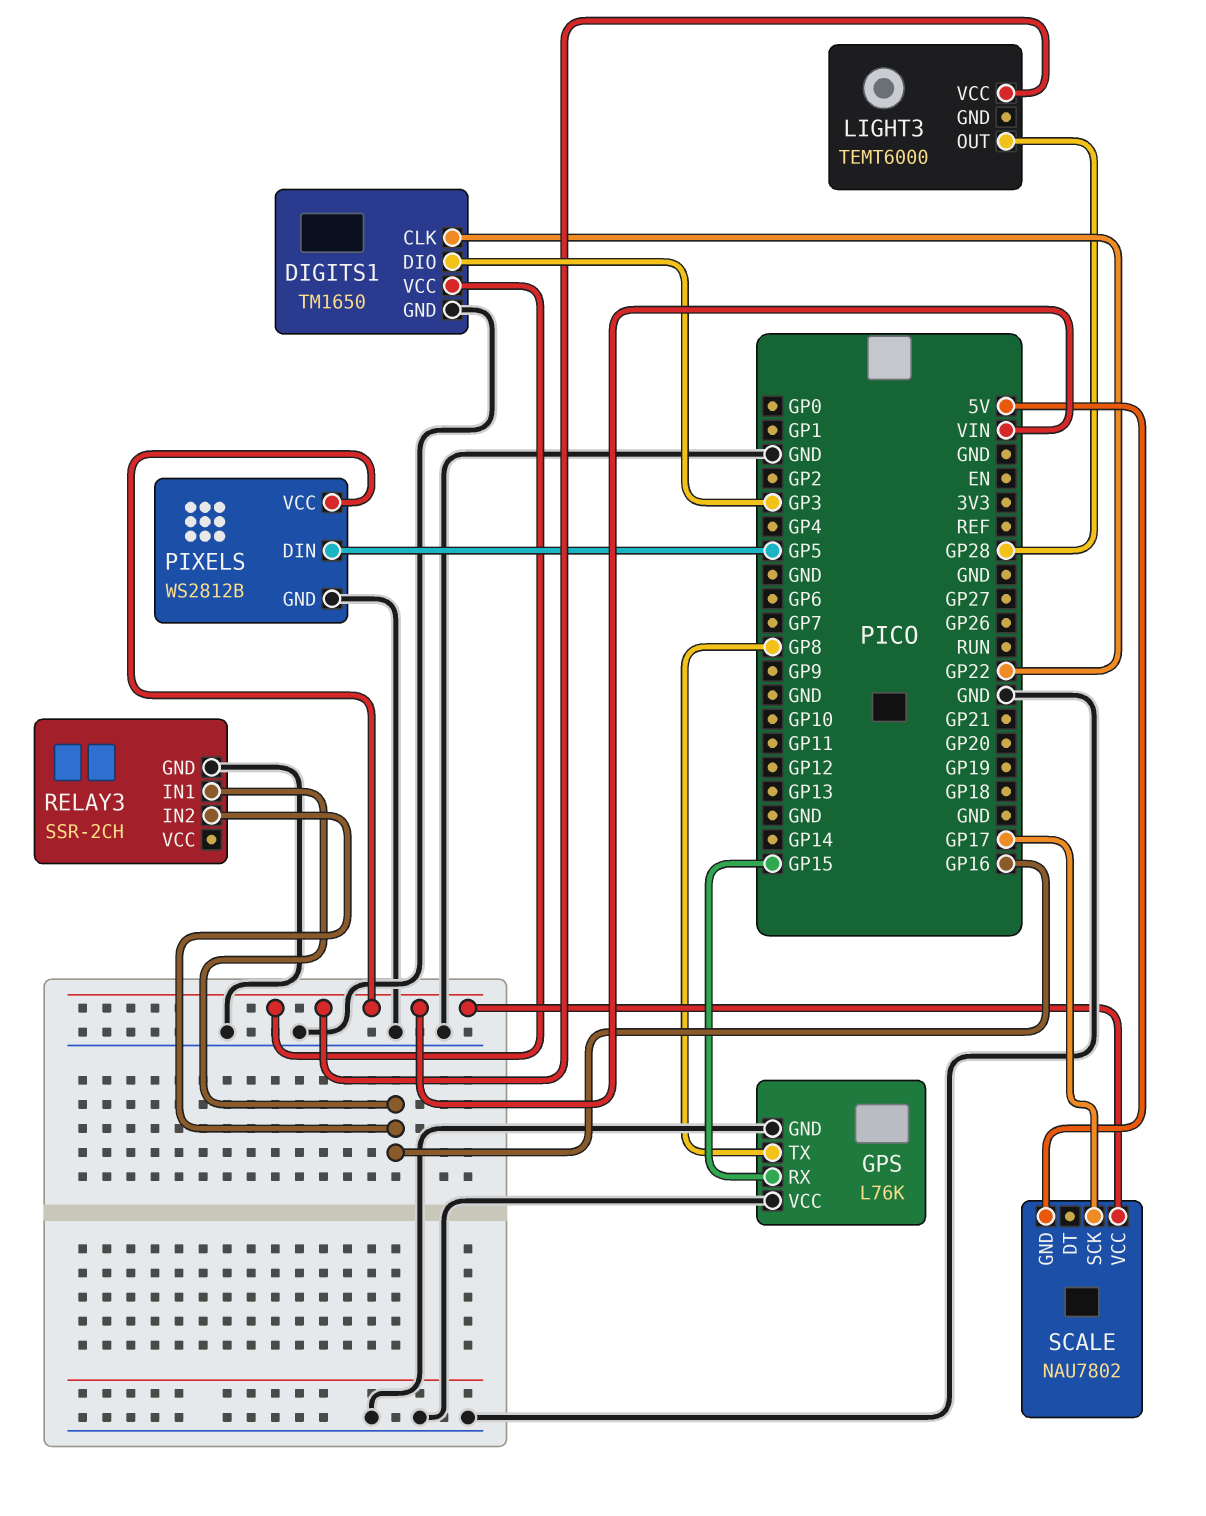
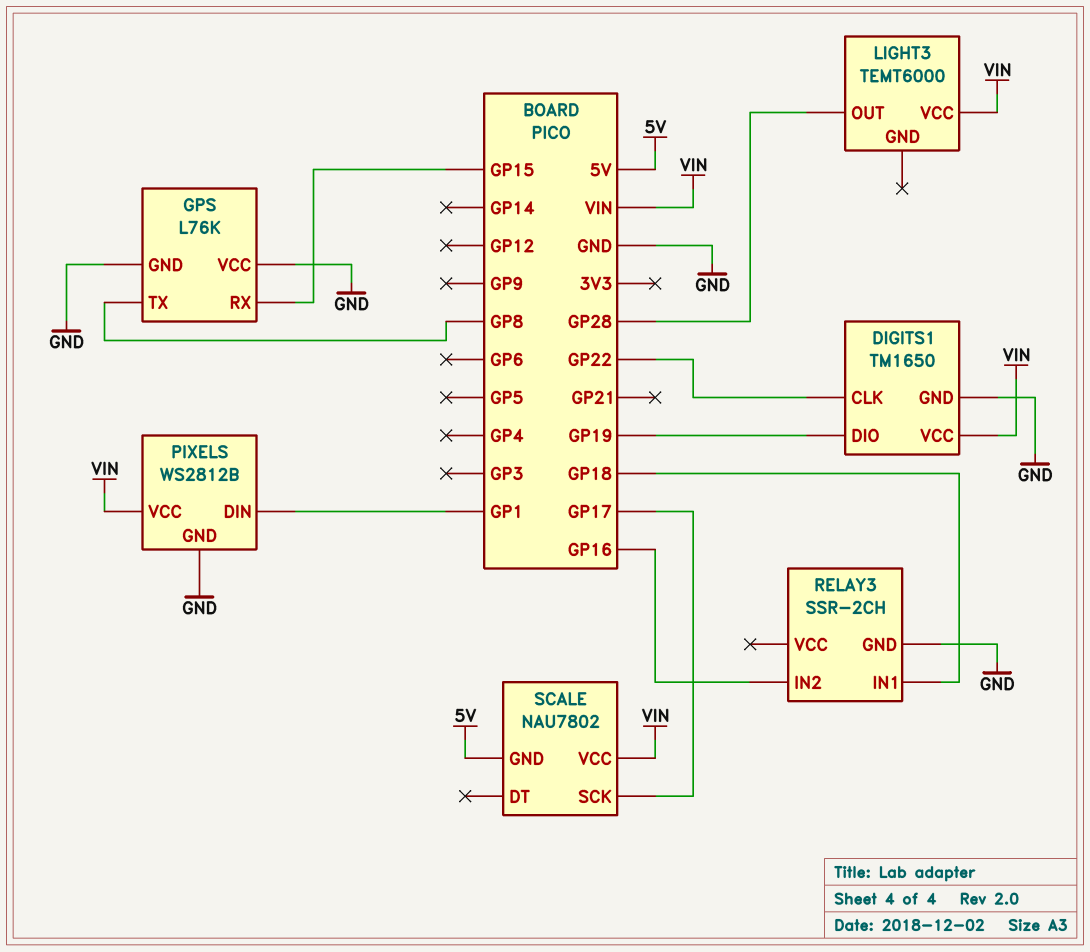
DIGITS1 pin DIO: GP3 -> GP19
PIXELS pin DIN: GP5 -> GP1
RELAY3 pin IN1: GP16 -> GP18

